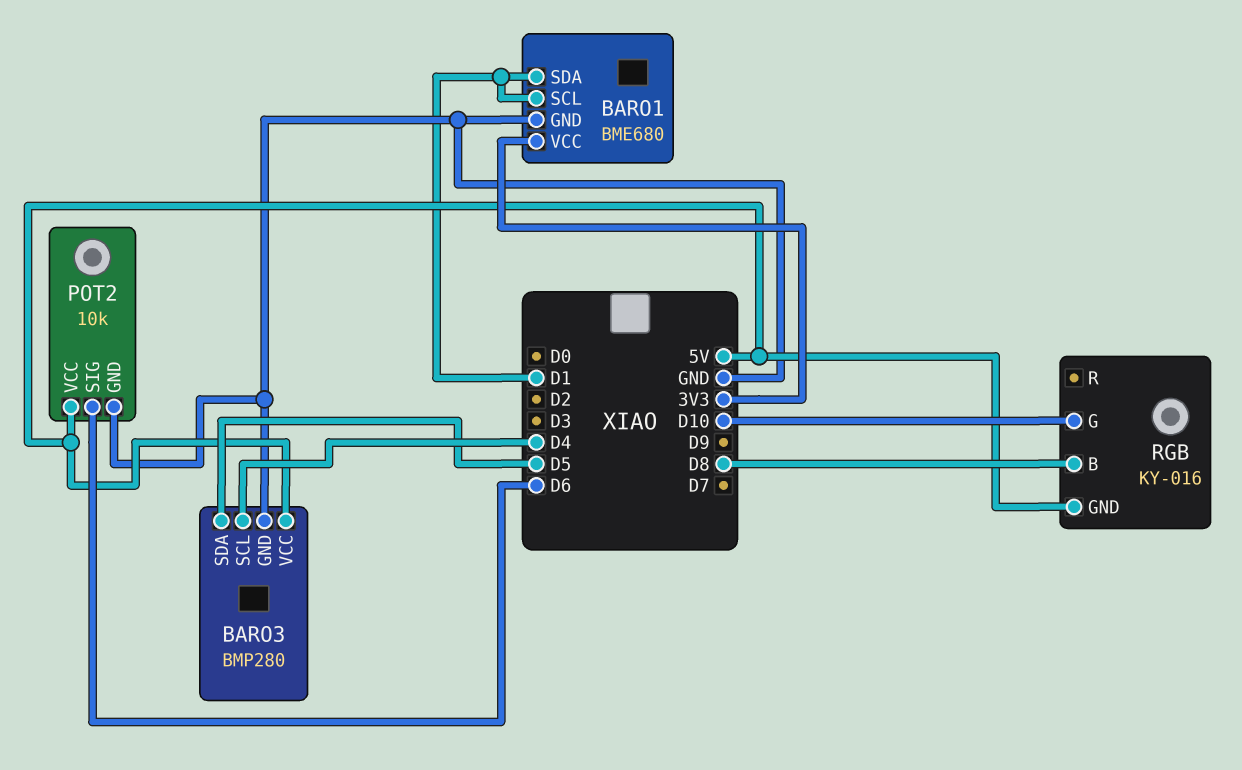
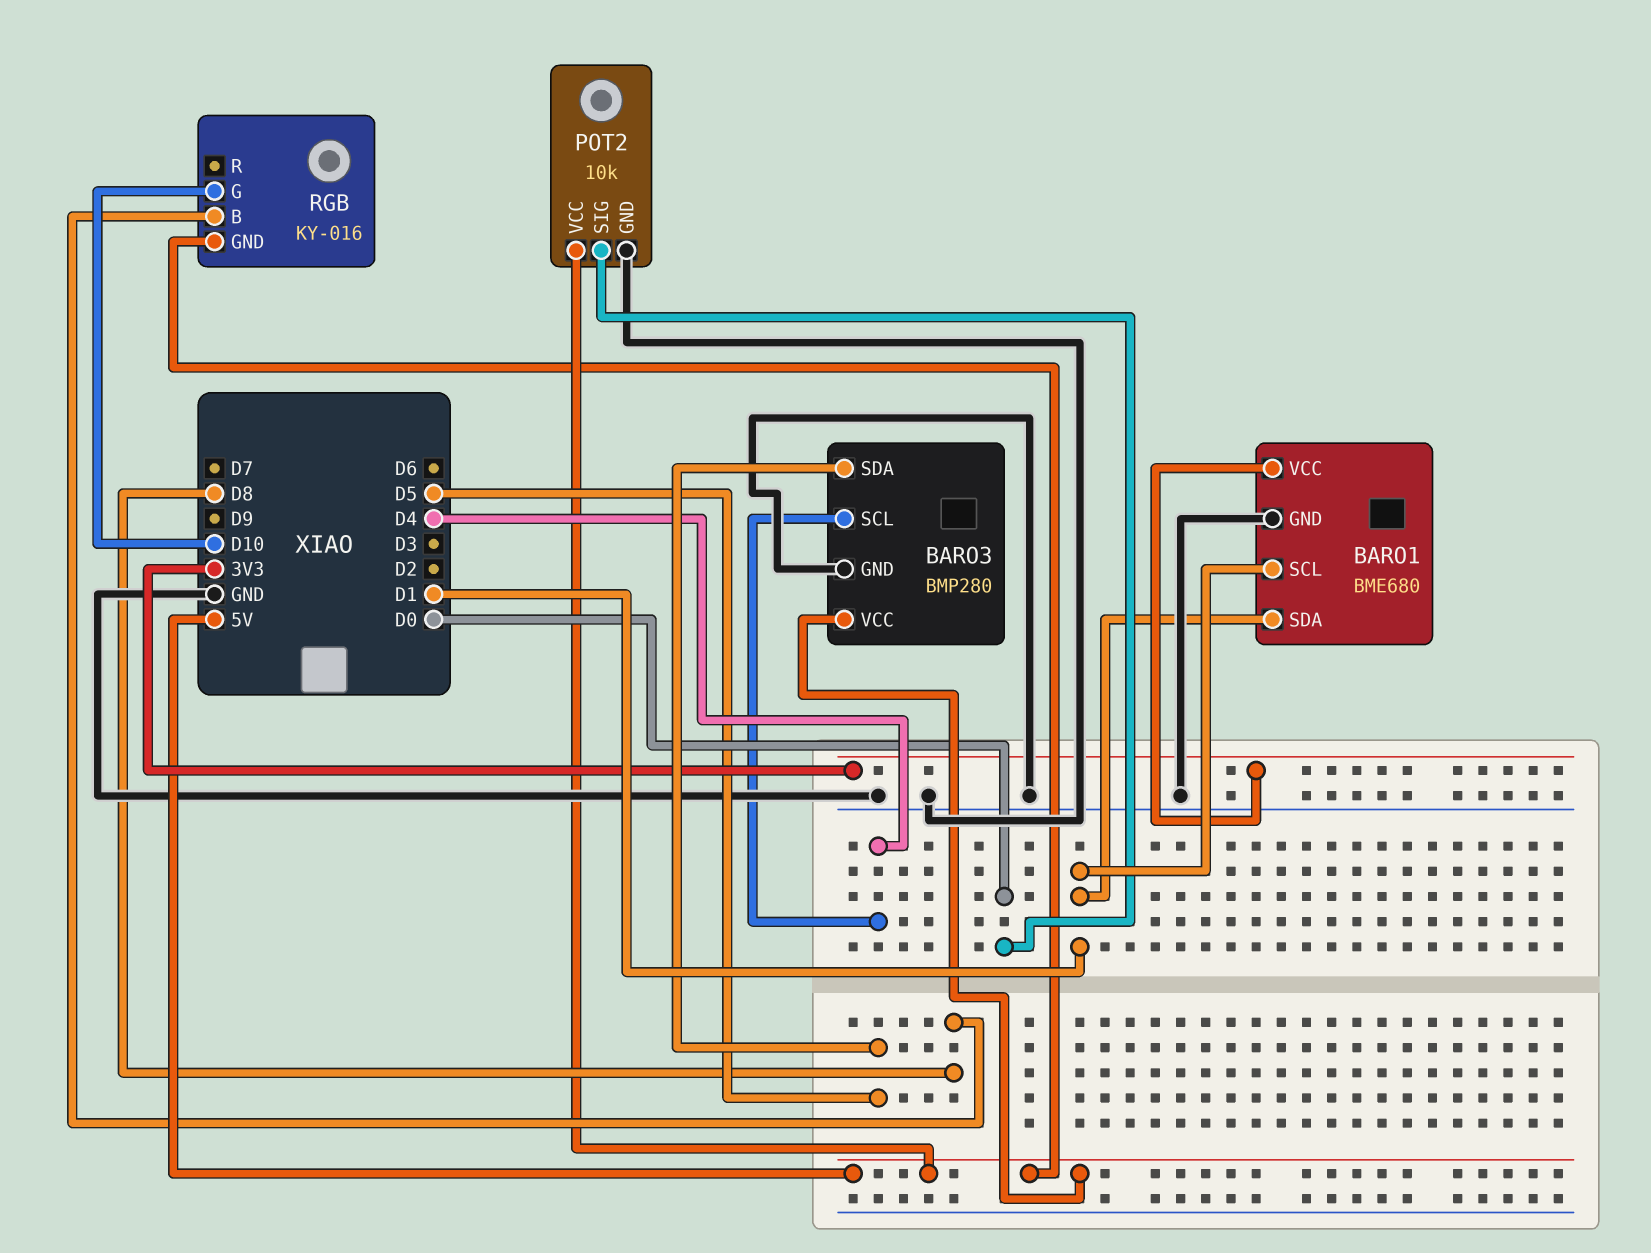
POT2 pin SIG: D6 -> D0

